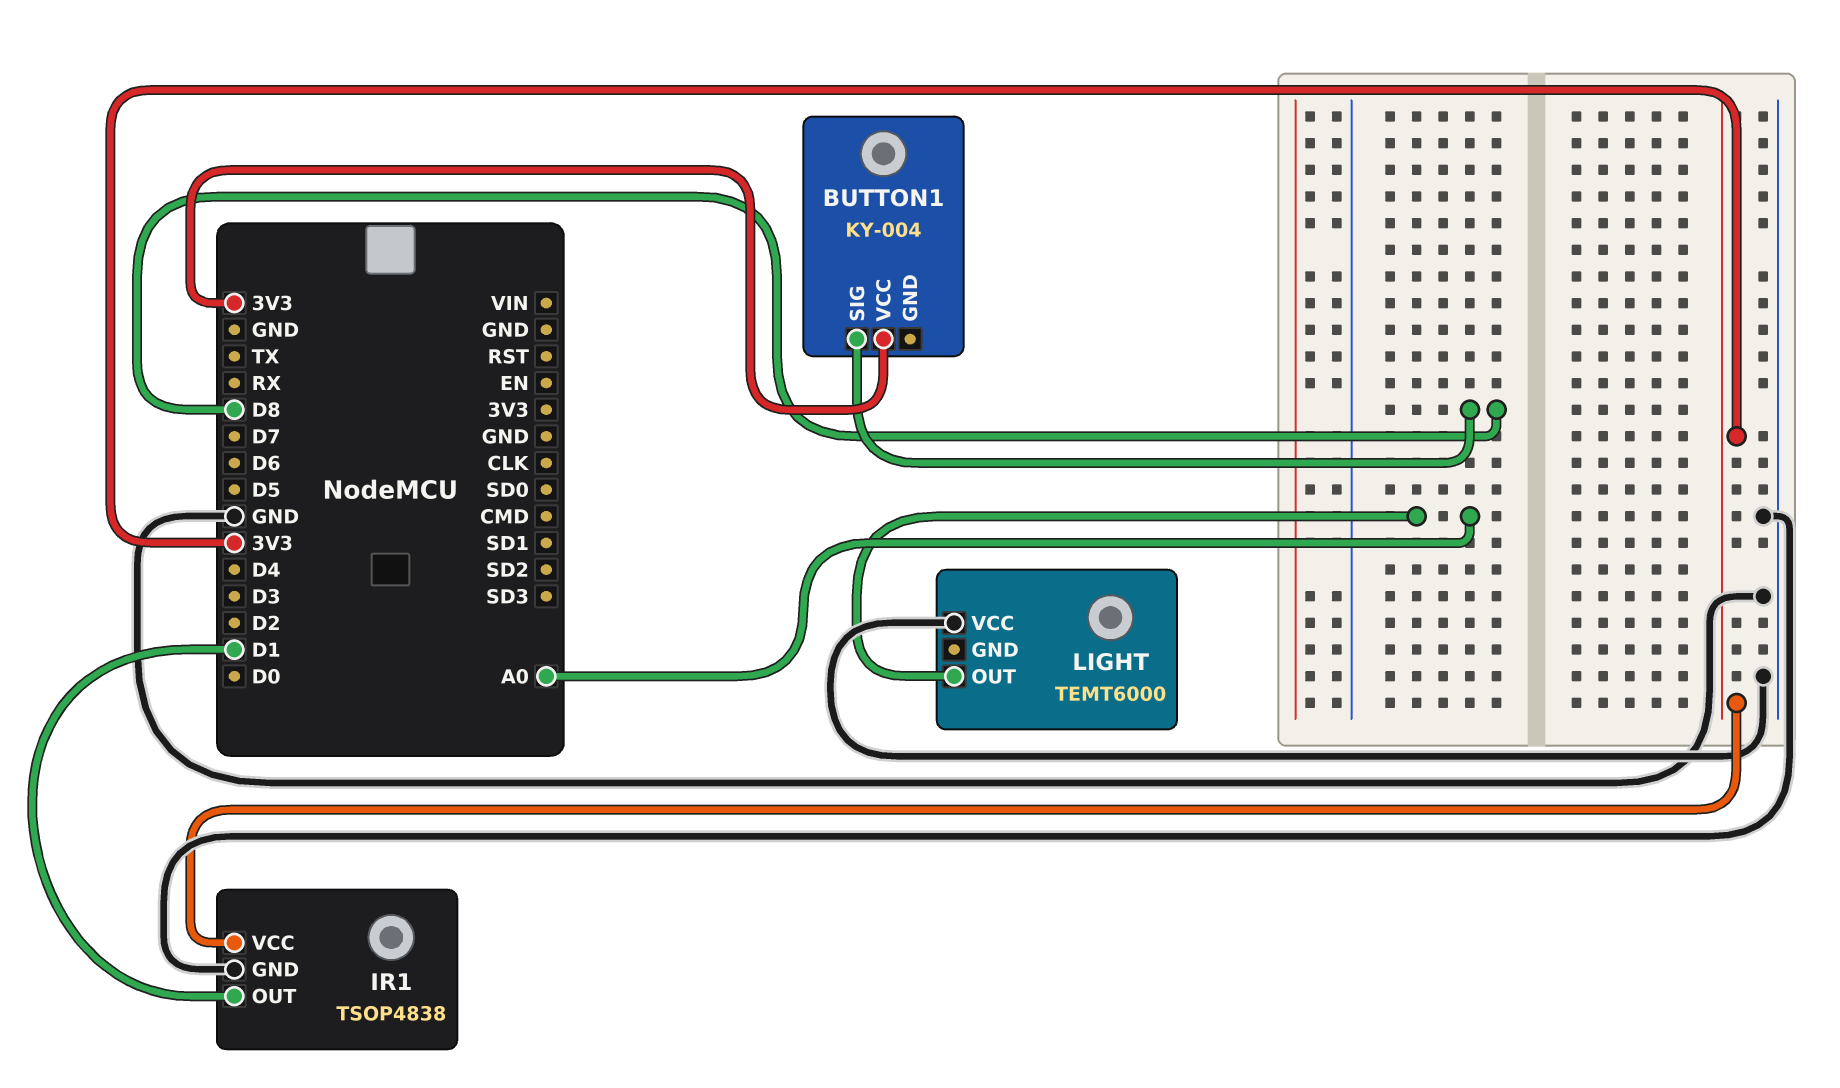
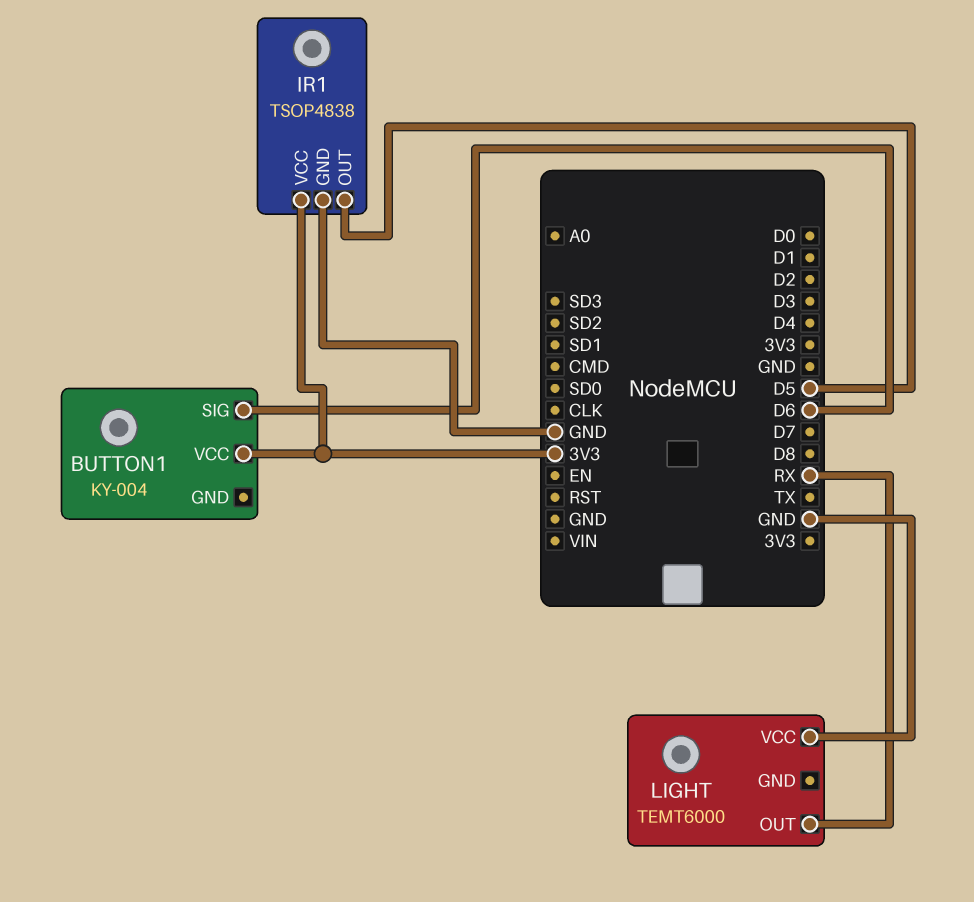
BUTTON1 pin SIG: D8 -> D6
IR1 pin OUT: D1 -> D5
LIGHT pin OUT: A0 -> RX

